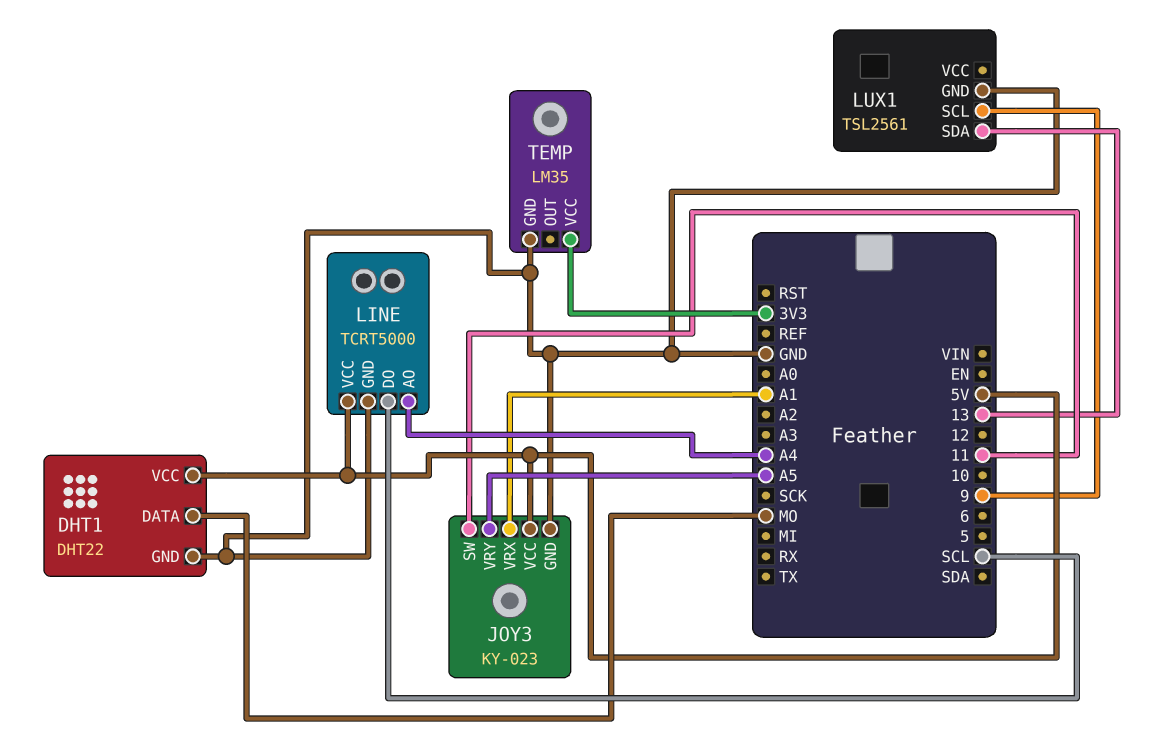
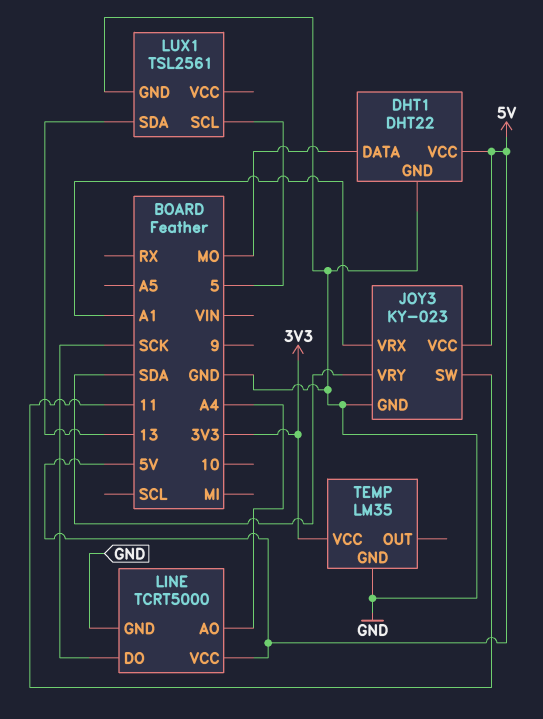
JOY3 pin VRY: A5 -> SDA
LINE pin DO: SCL -> SCK
LUX1 pin SCL: 9 -> 5

